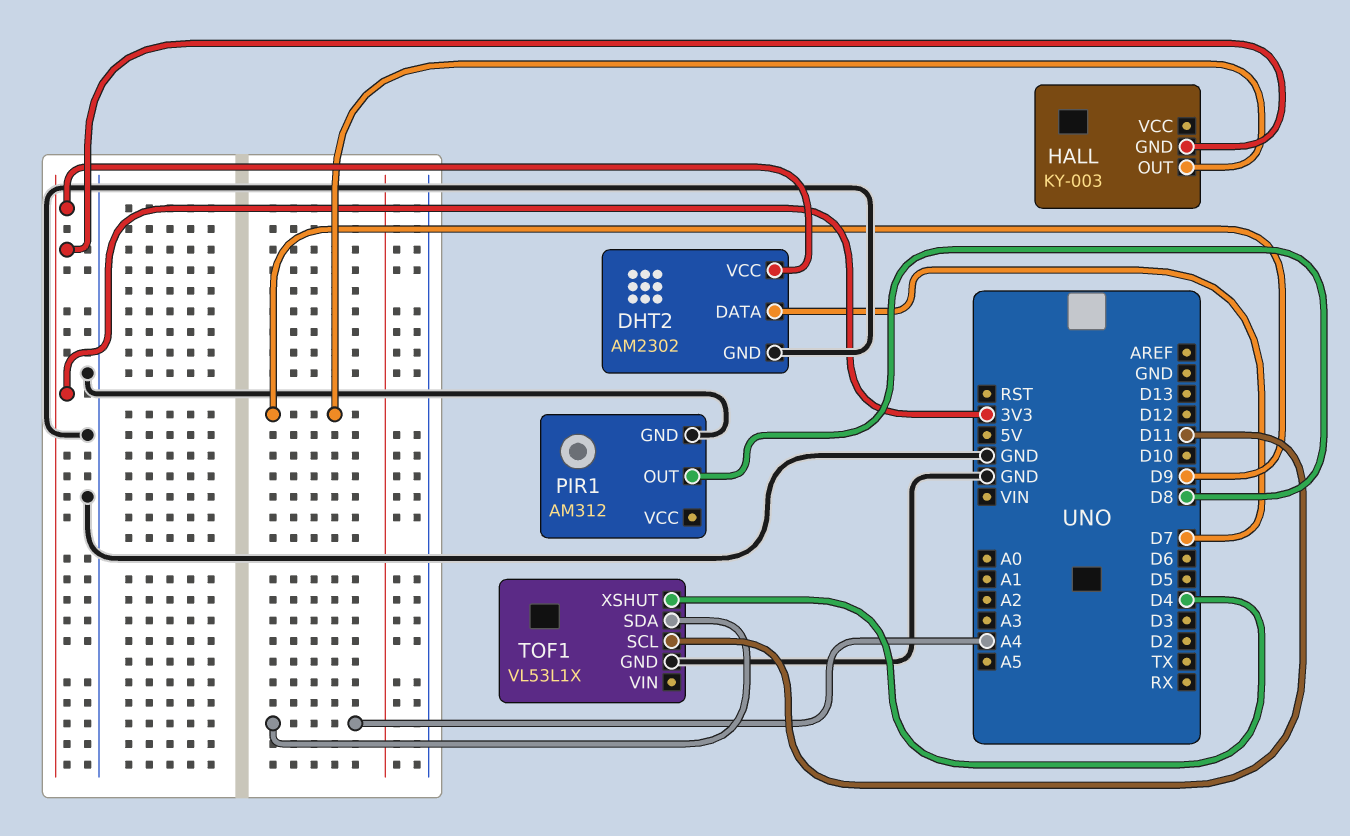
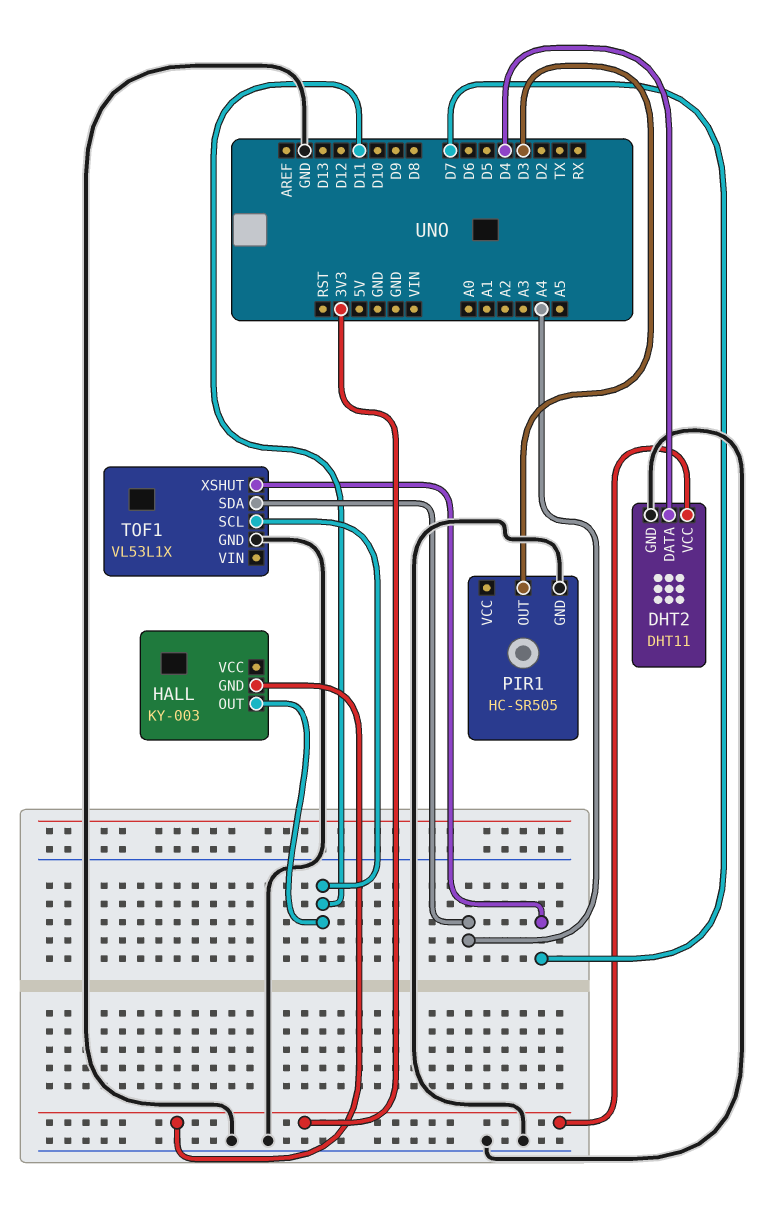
DHT2: AM2302 -> DHT11
DHT2 pin DATA: D7 -> D4
HALL pin OUT: D9 -> D11
PIR1: AM312 -> HC-SR505
PIR1 pin OUT: D8 -> D3
TOF1 pin XSHUT: D4 -> D7

